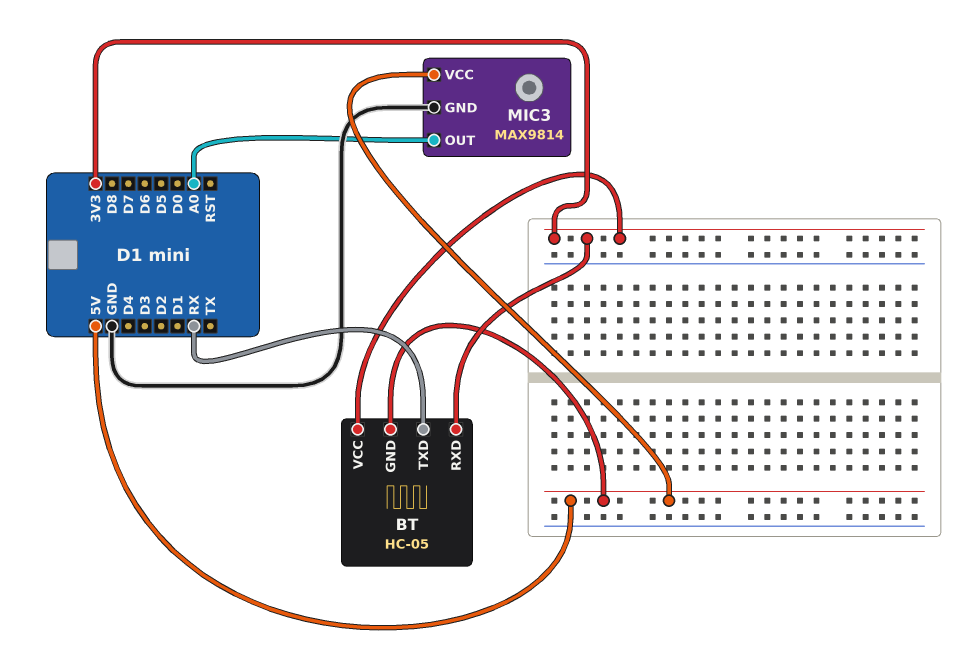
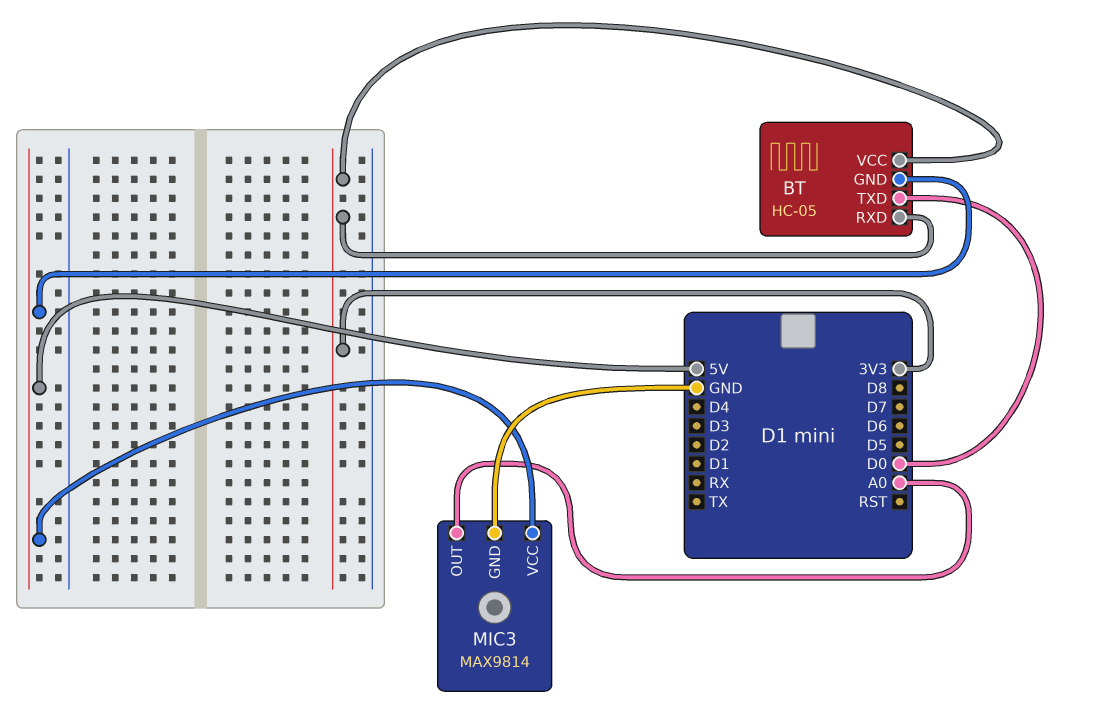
BT pin TXD: RX -> D0

